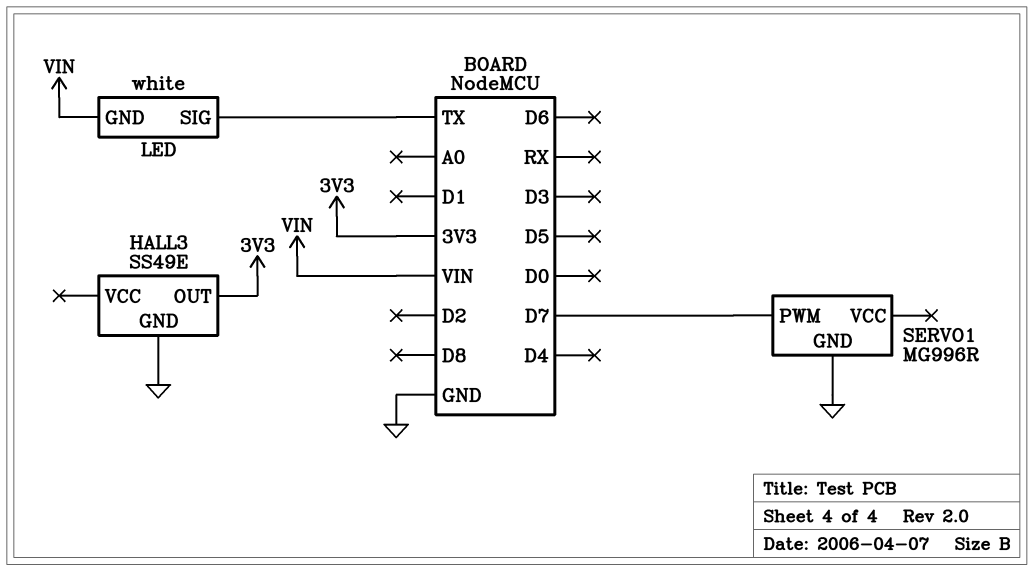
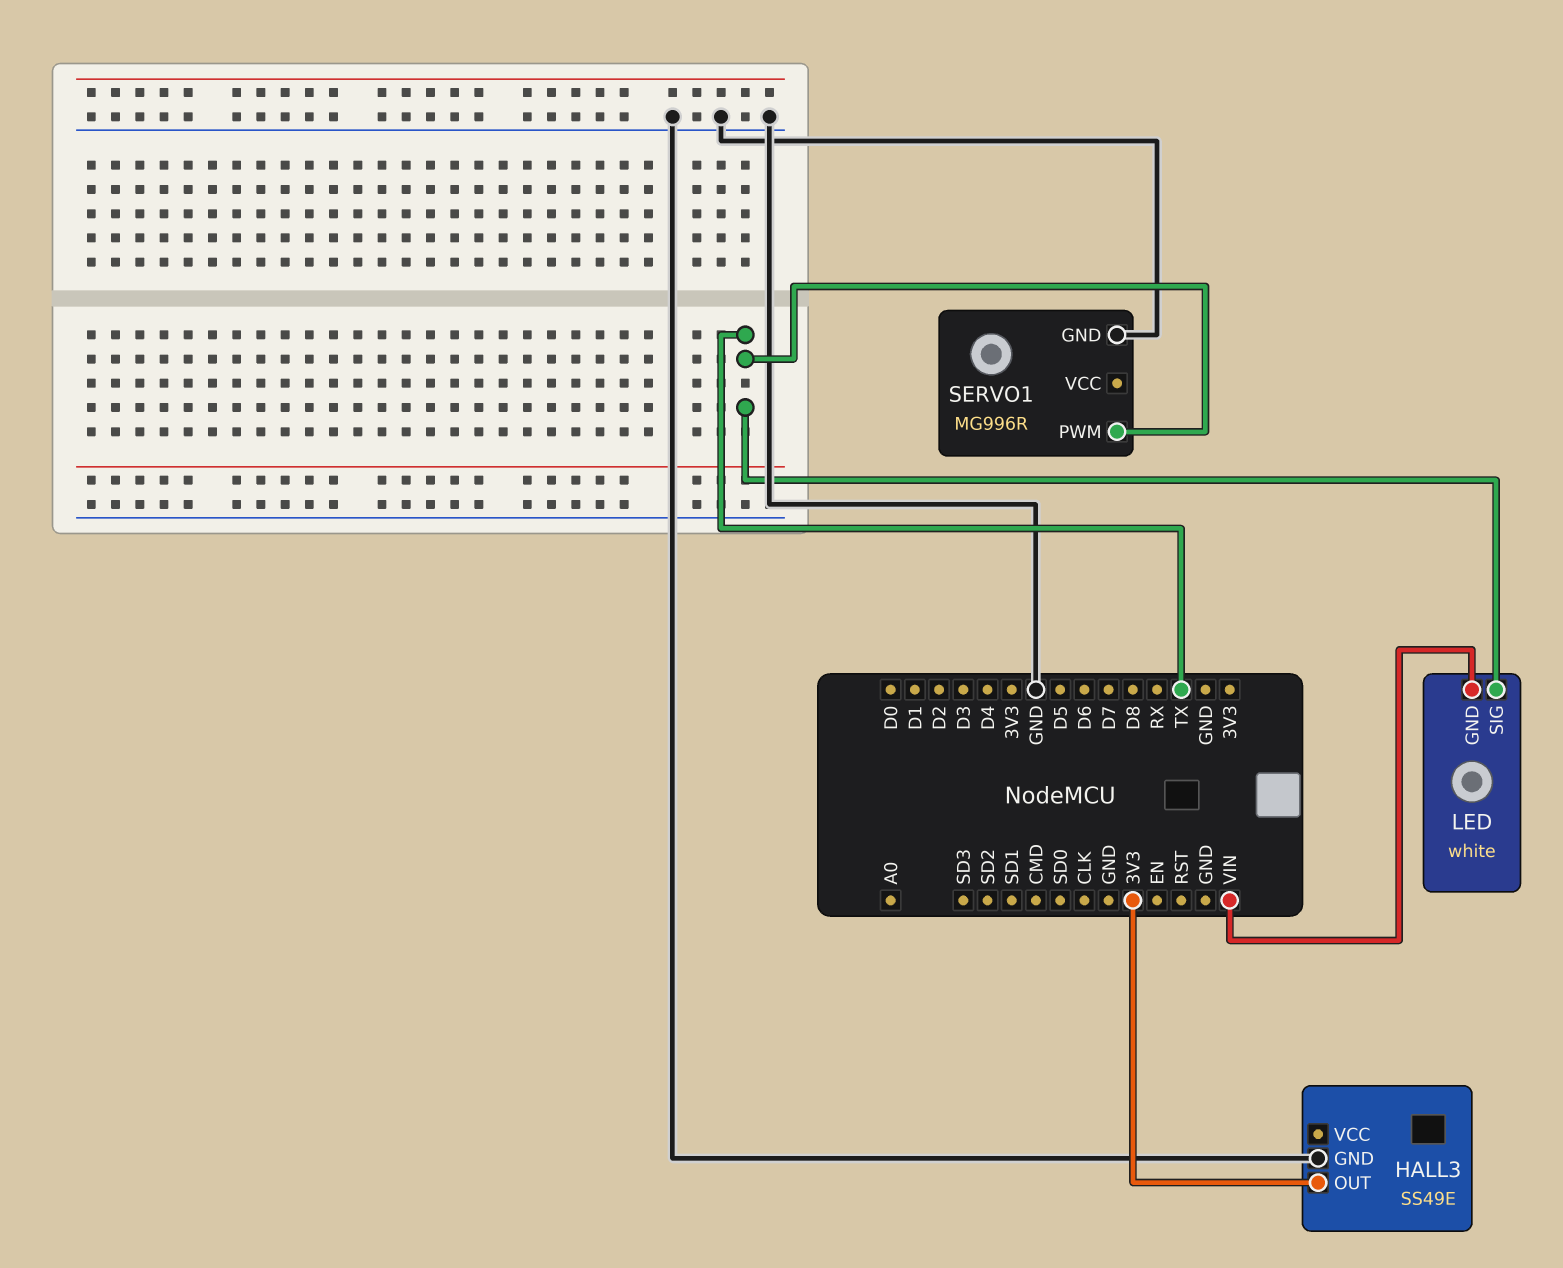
SERVO1 pin PWM: D7 -> TX

